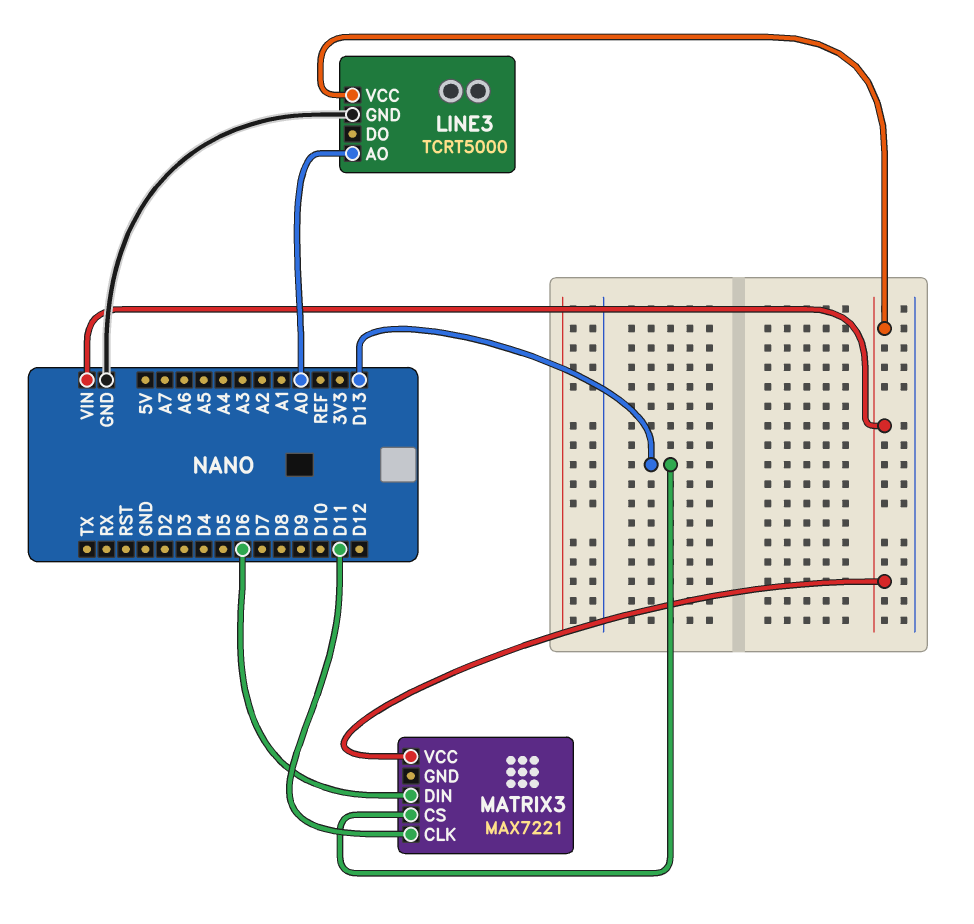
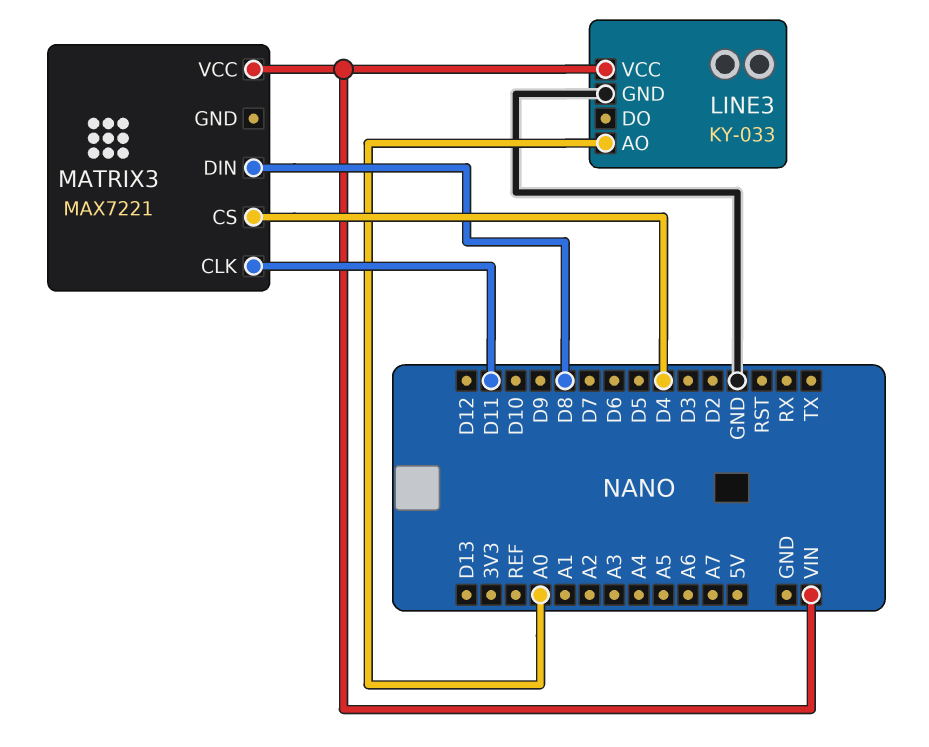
LINE3: TCRT5000 -> KY-033
MATRIX3 pin CS: D13 -> D4
MATRIX3 pin DIN: D6 -> D8

